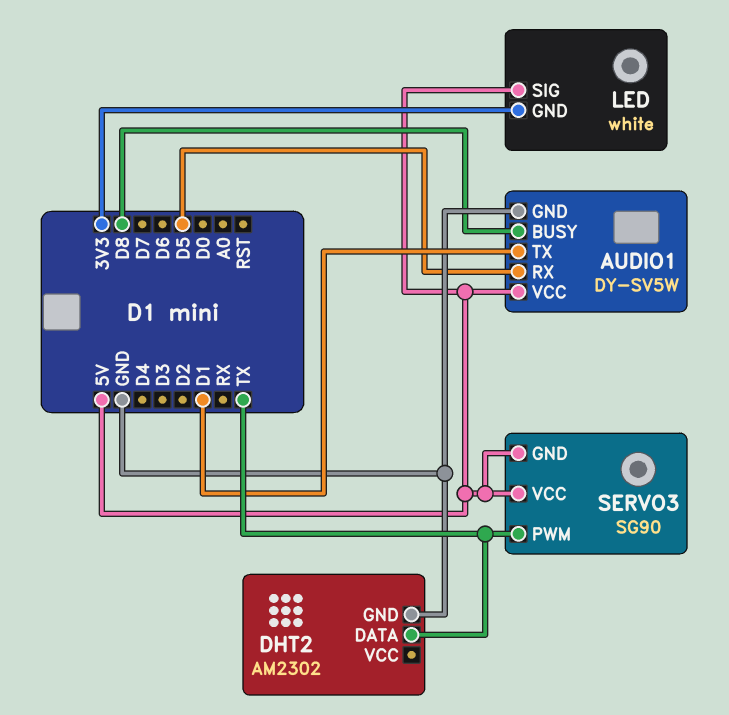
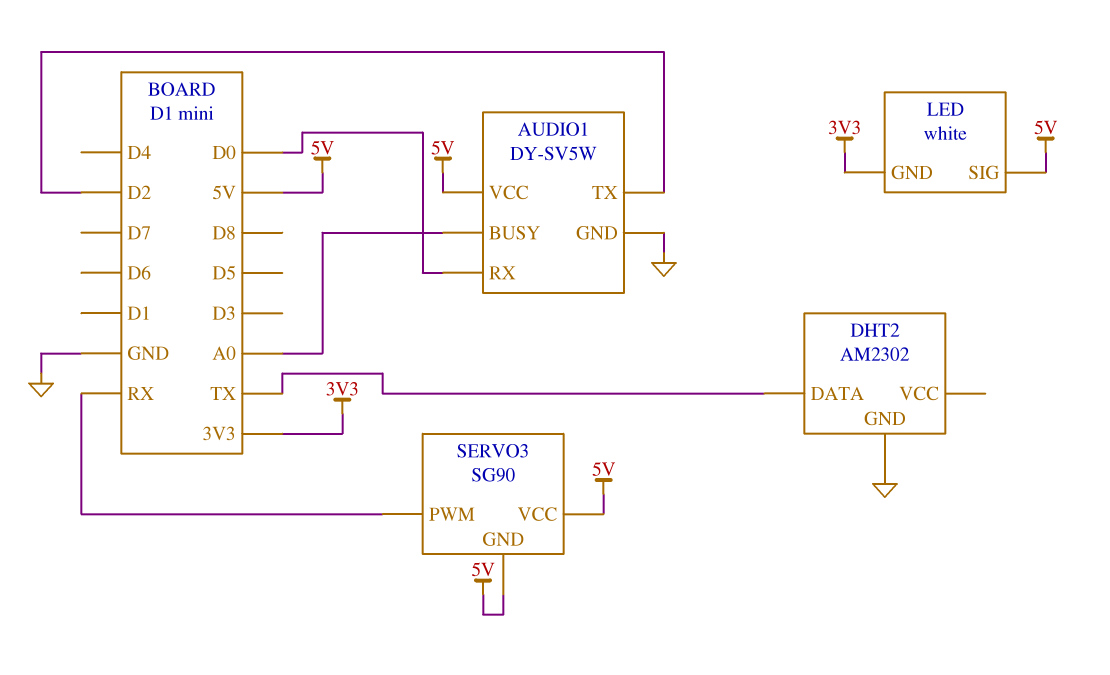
AUDIO1 pin BUSY: D8 -> A0
AUDIO1 pin RX: D5 -> D0
AUDIO1 pin TX: D1 -> D2
SERVO3 pin PWM: TX -> RX

